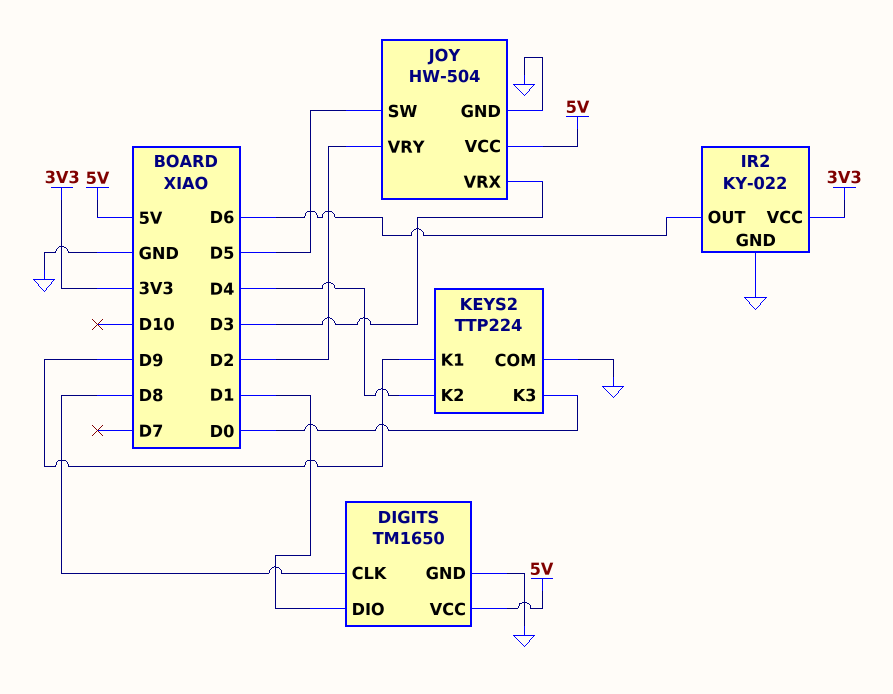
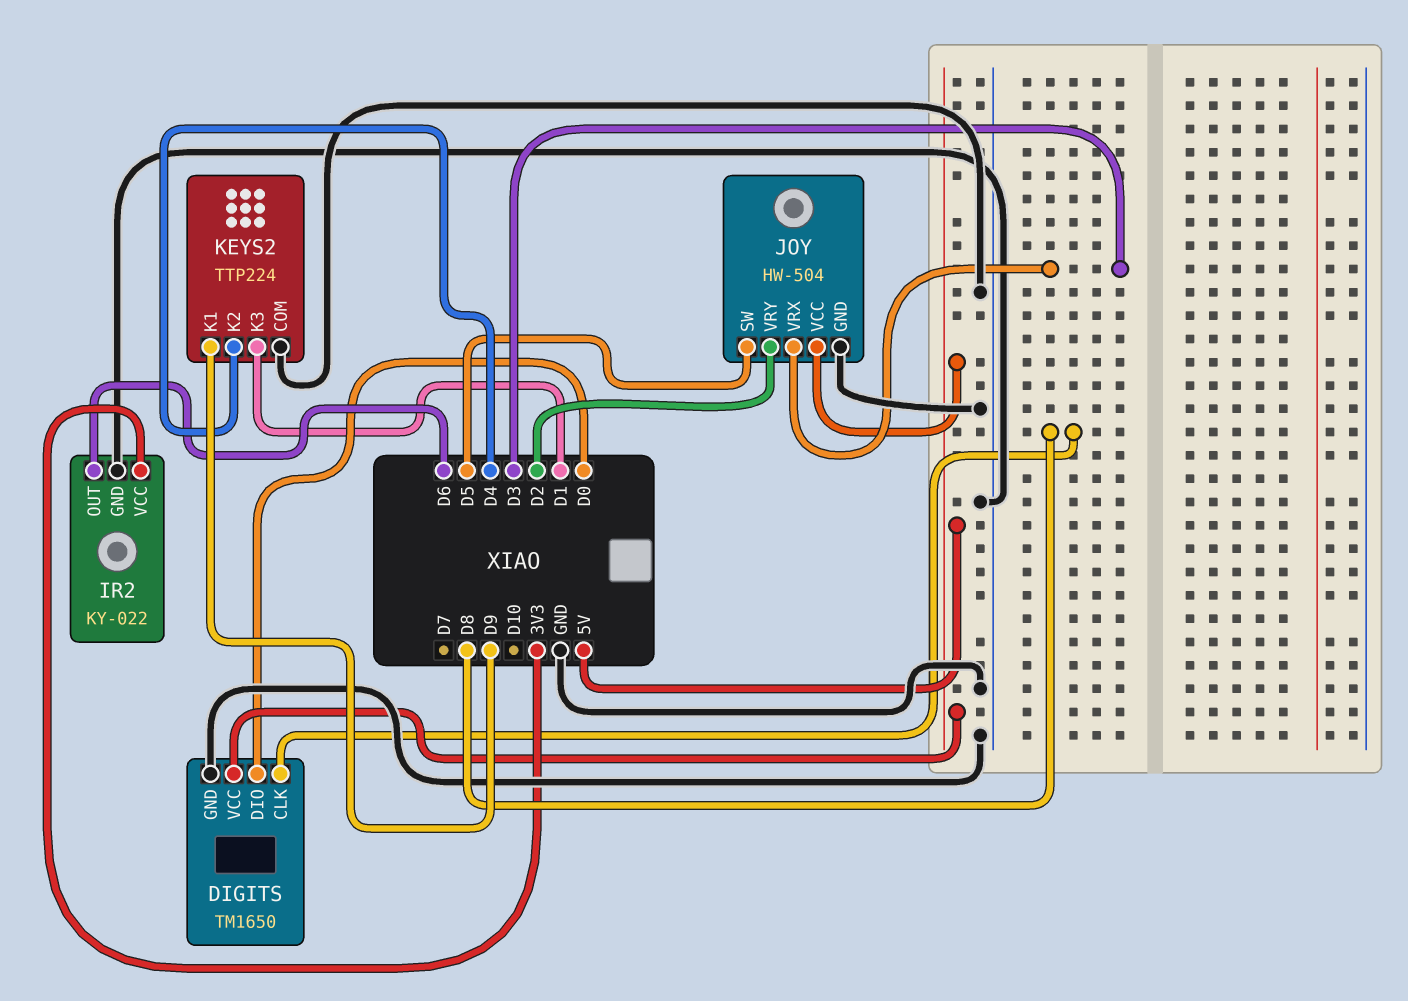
DIGITS pin DIO: D1 -> D0
KEYS2 pin K3: D0 -> D1

